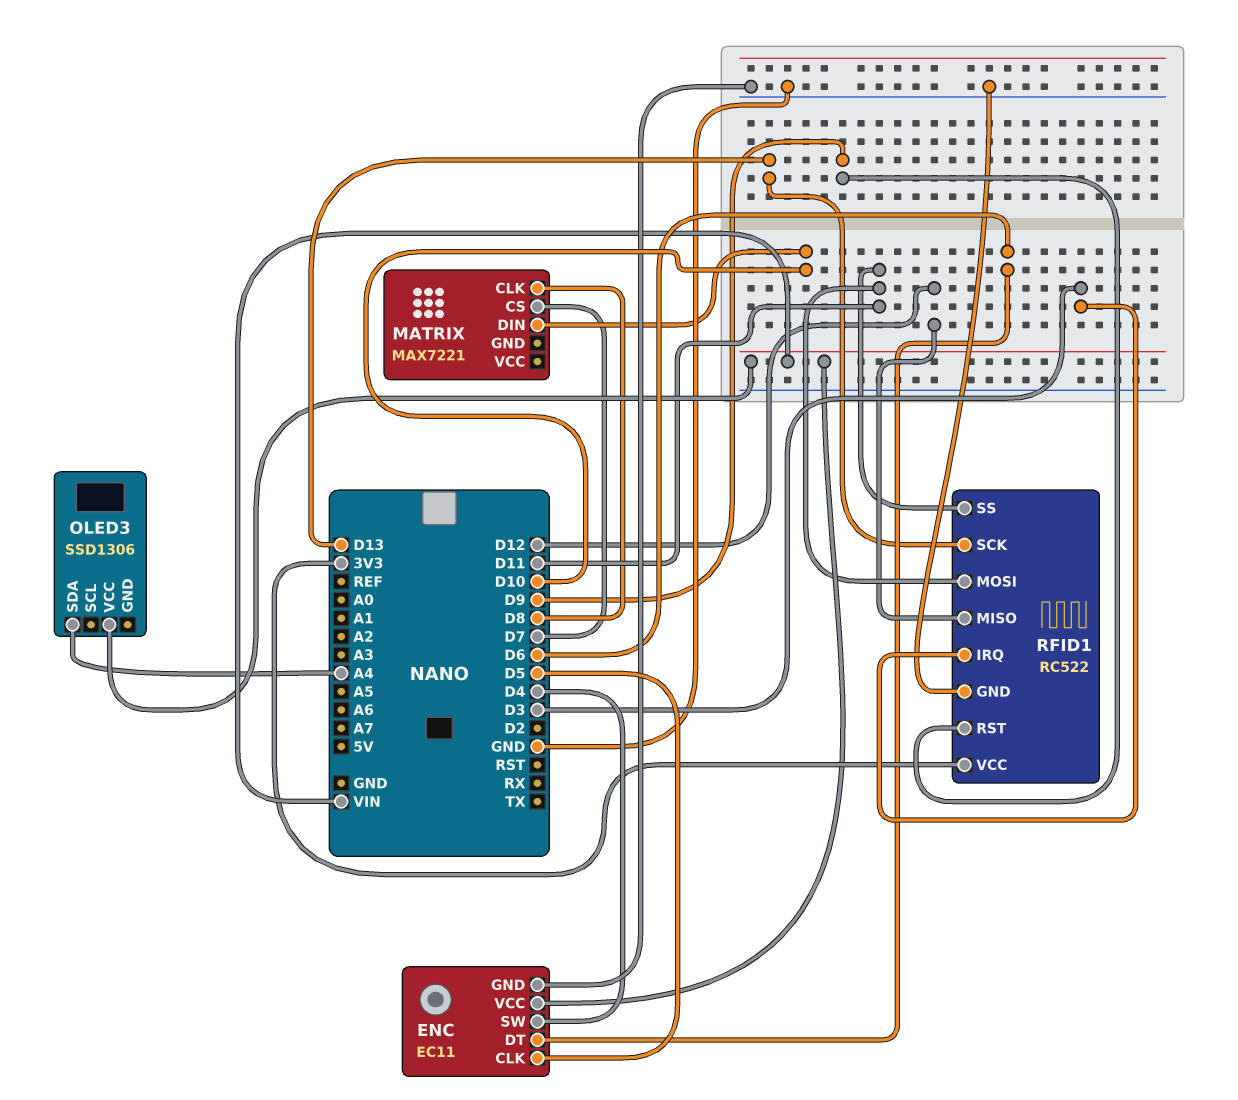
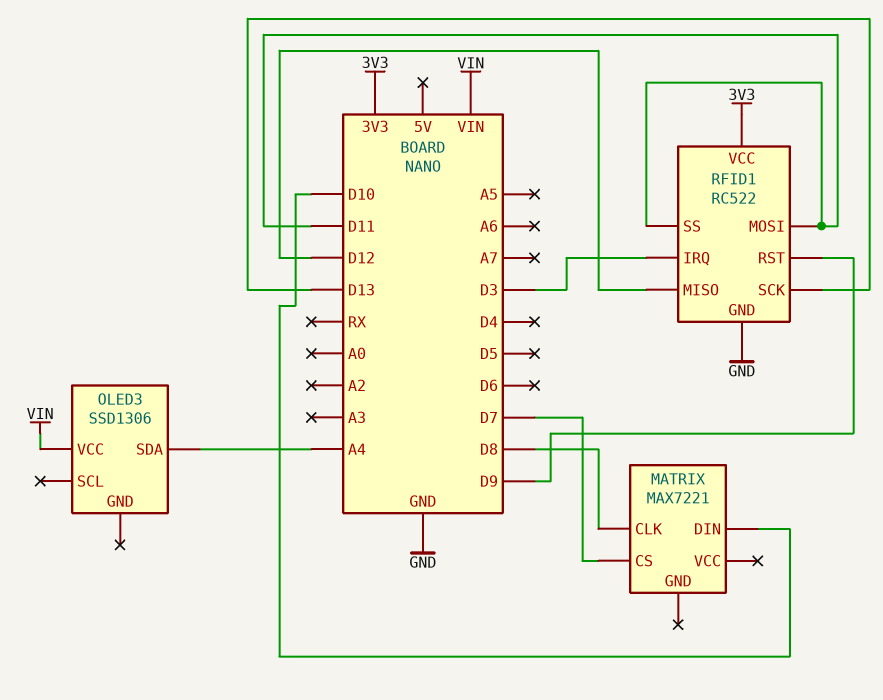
ENC: EC11 -> none
ENC pin CLK: D5 -> none
ENC pin DT: D6 -> none
ENC pin GND: GND -> none
ENC pin SW: D4 -> none
ENC pin VCC: VIN -> none

